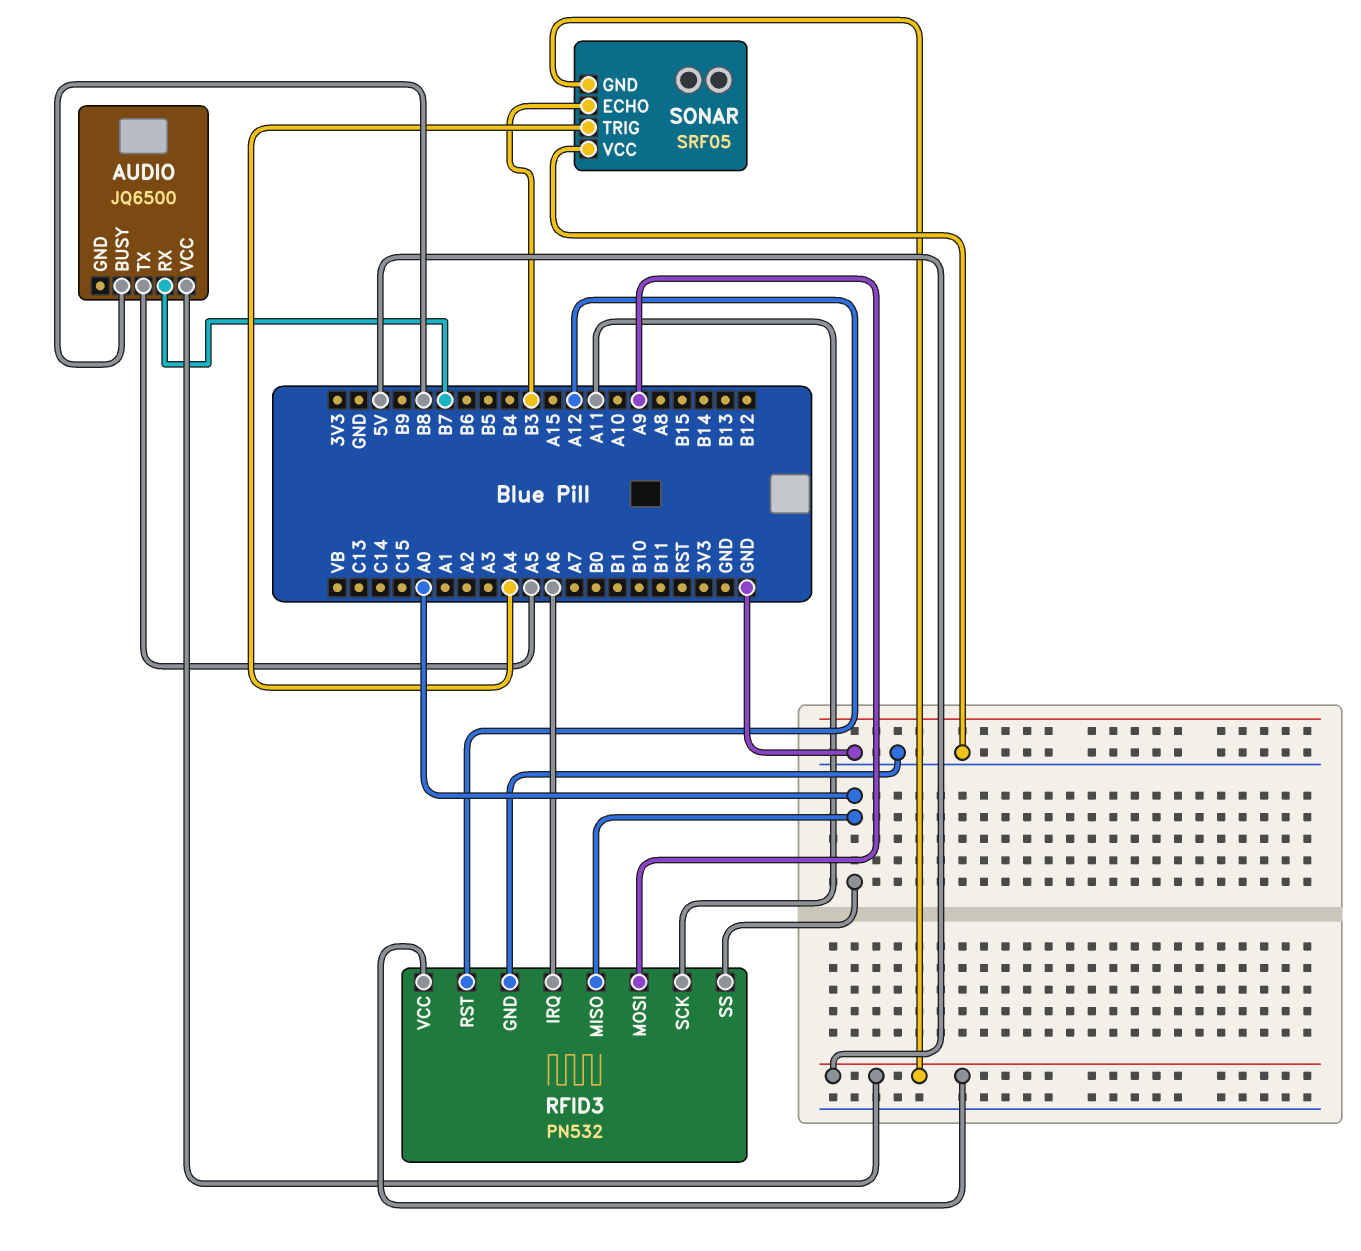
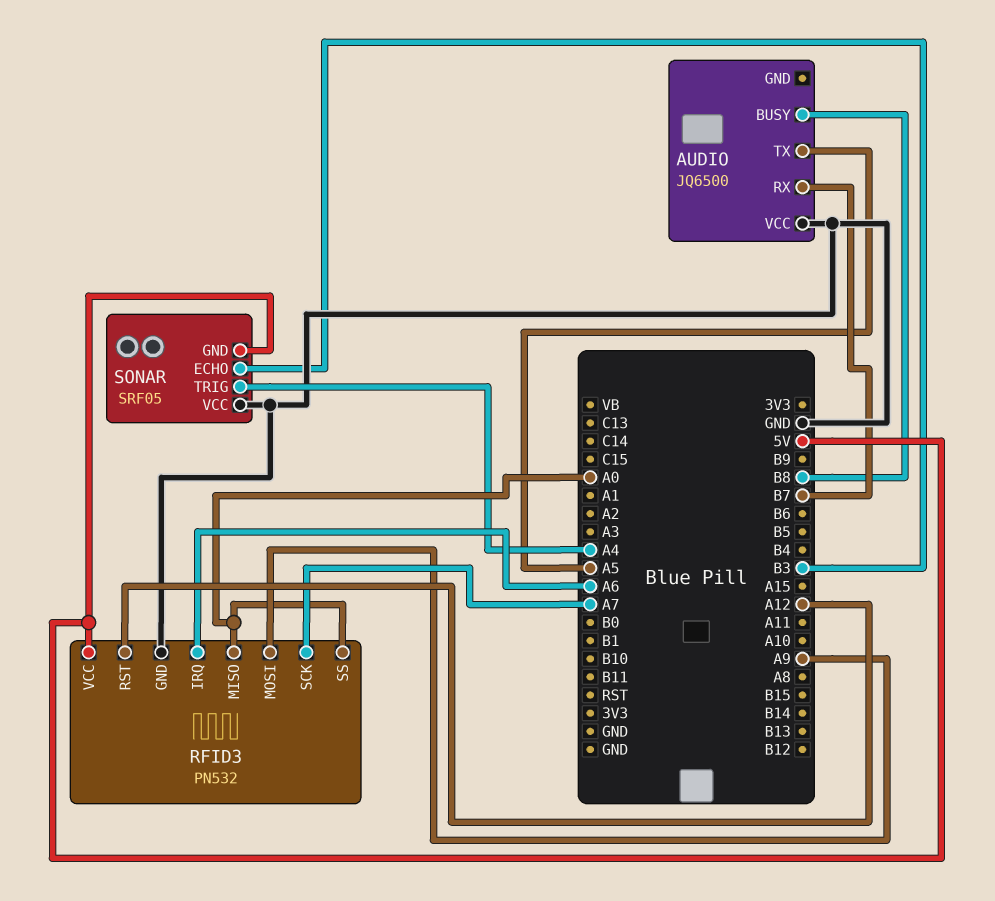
AUDIO pin VCC: 5V -> GND
RFID3 pin SCK: A11 -> A7

